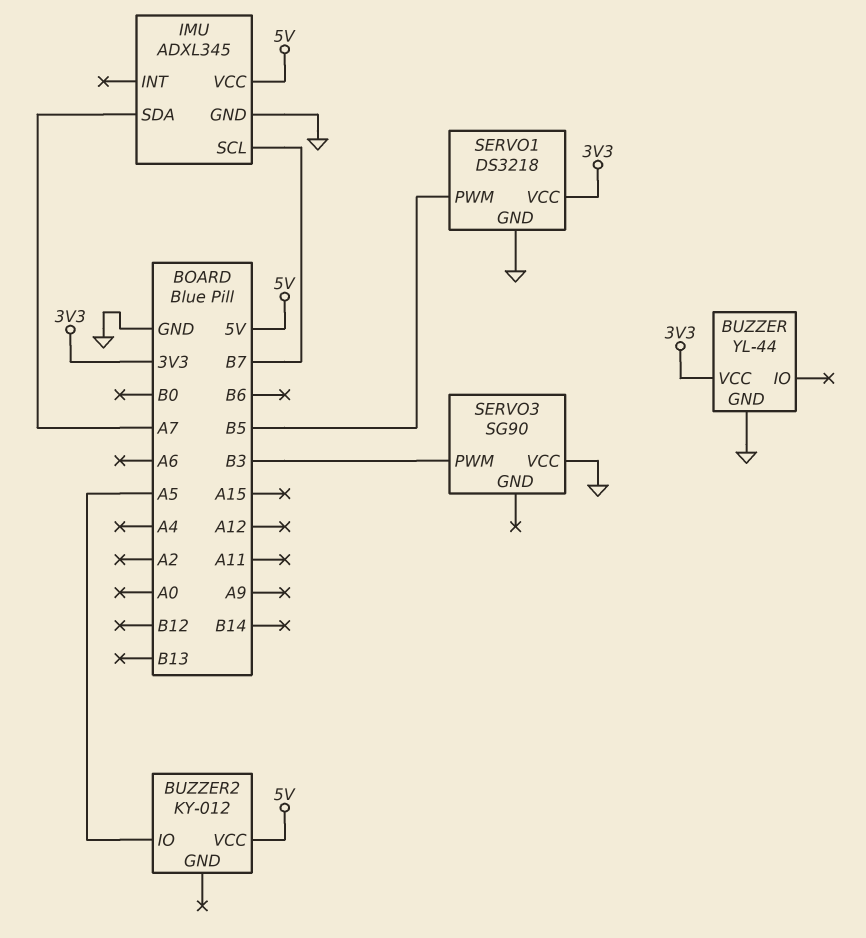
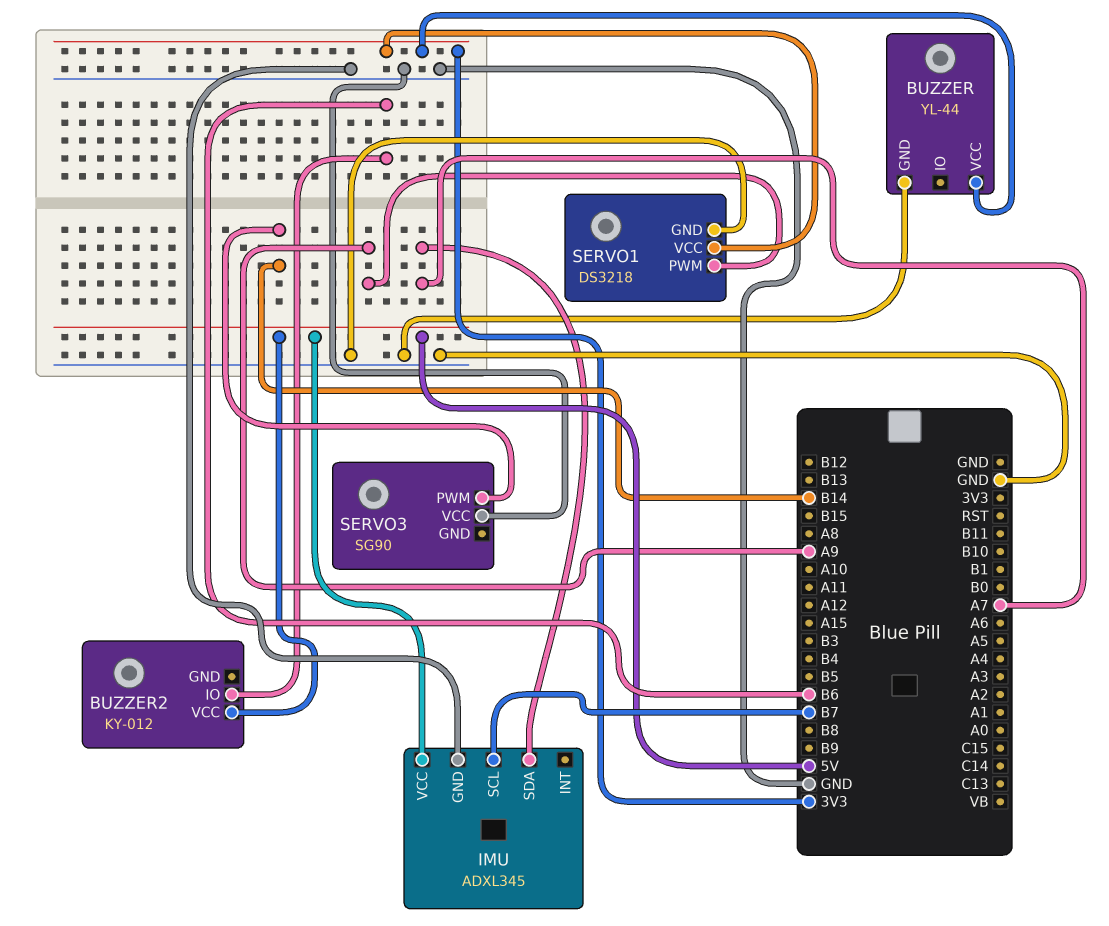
BUZZER2 pin IO: A5 -> B6
SERVO1 pin PWM: B5 -> A9
SERVO3 pin PWM: B3 -> B14

